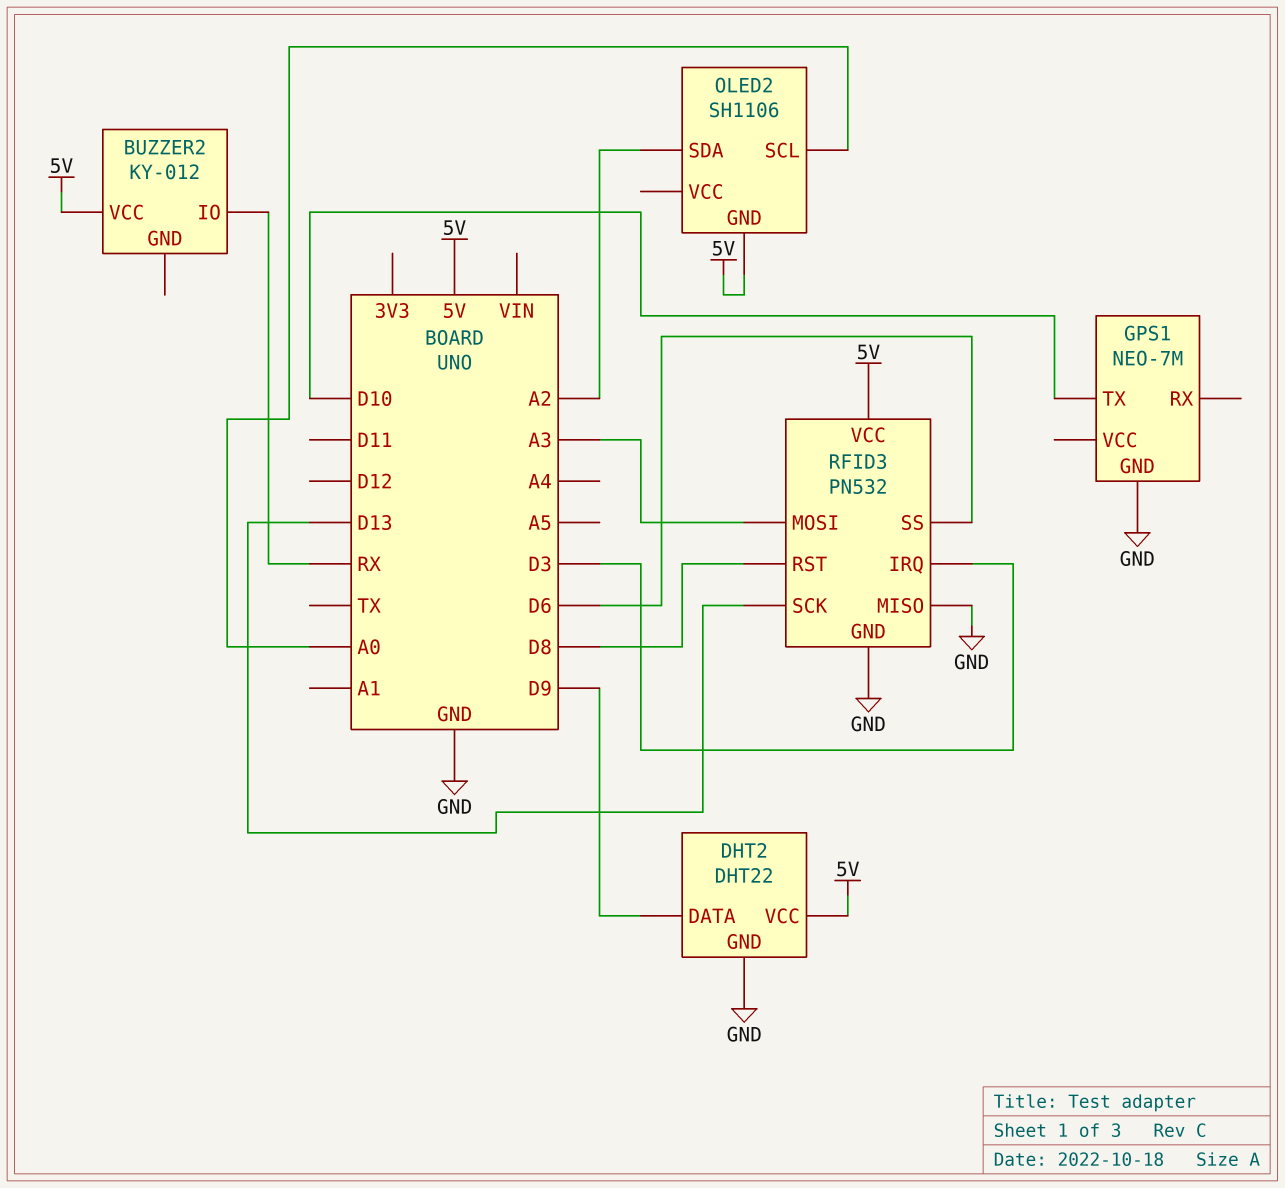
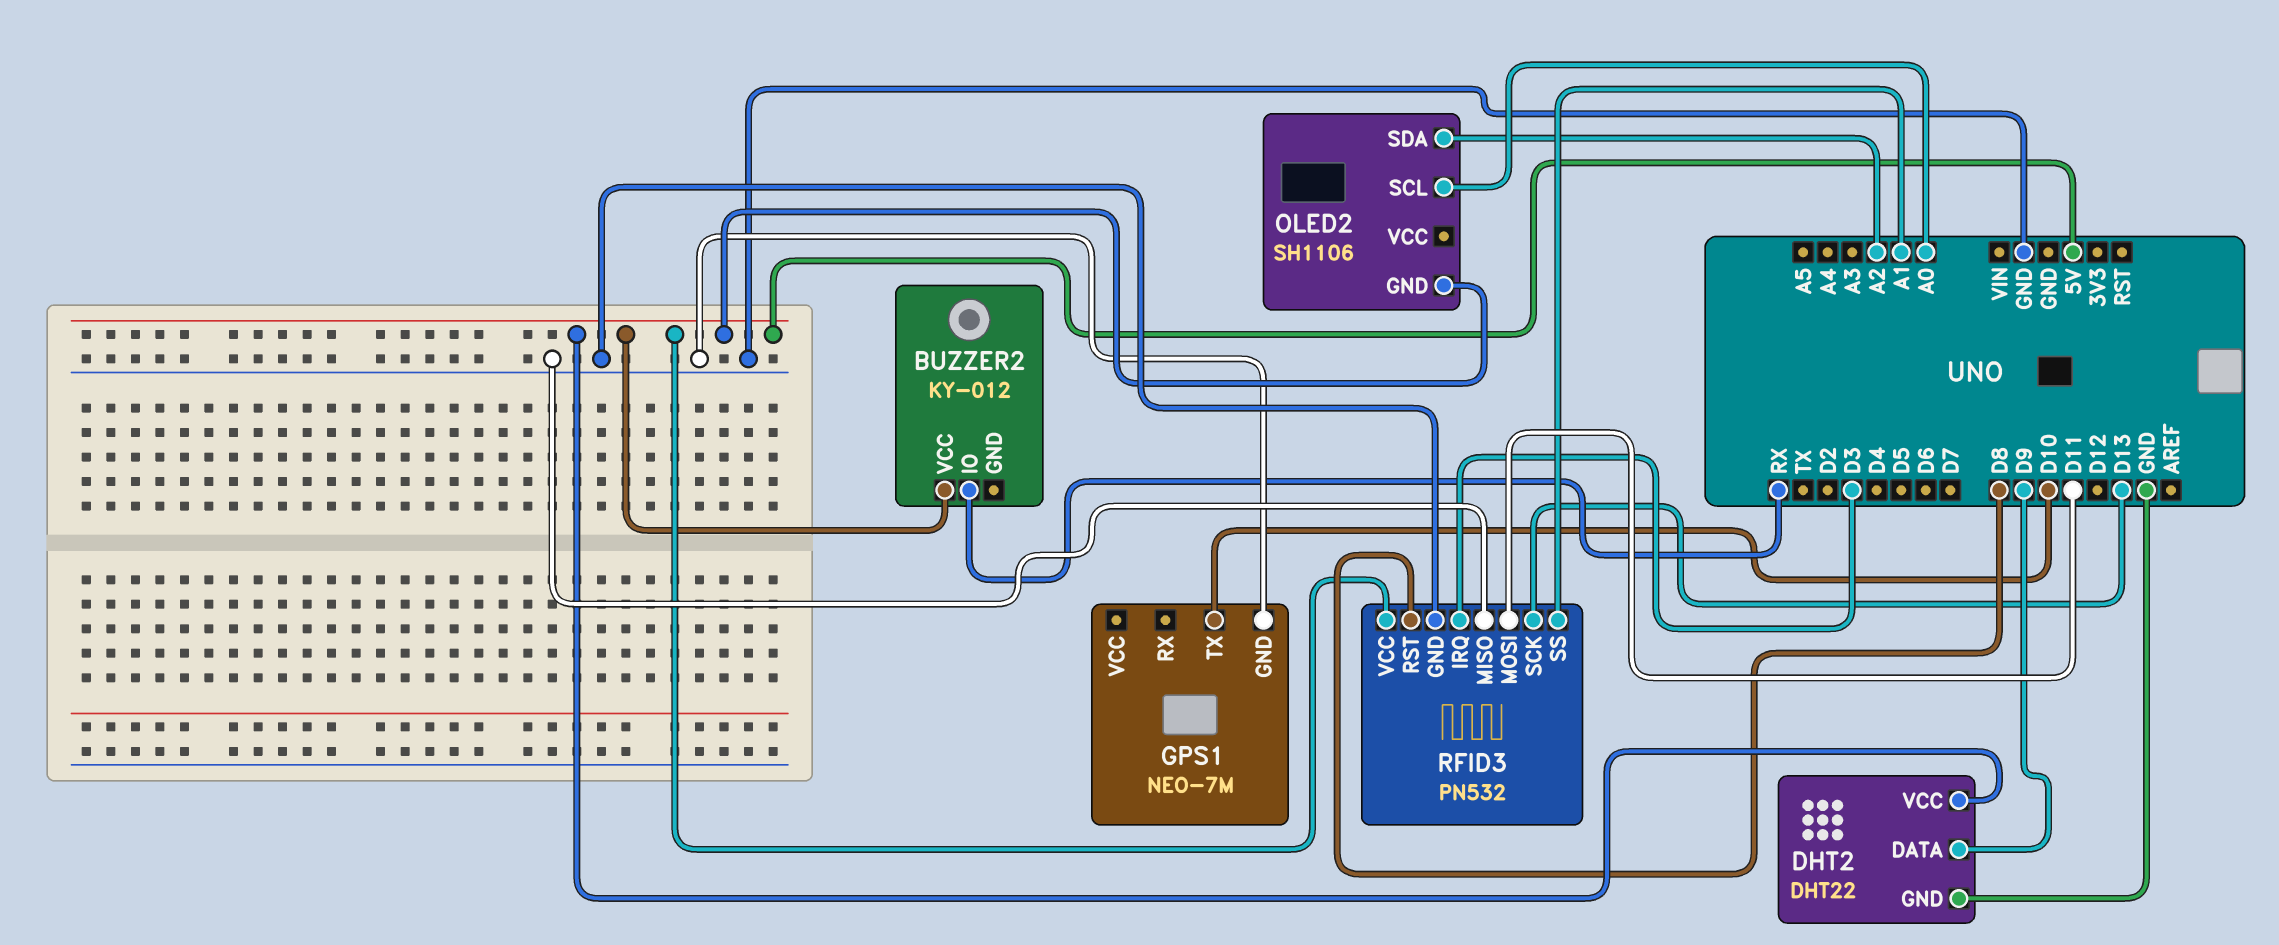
RFID3 pin MOSI: A3 -> D11
RFID3 pin SS: D6 -> A1

